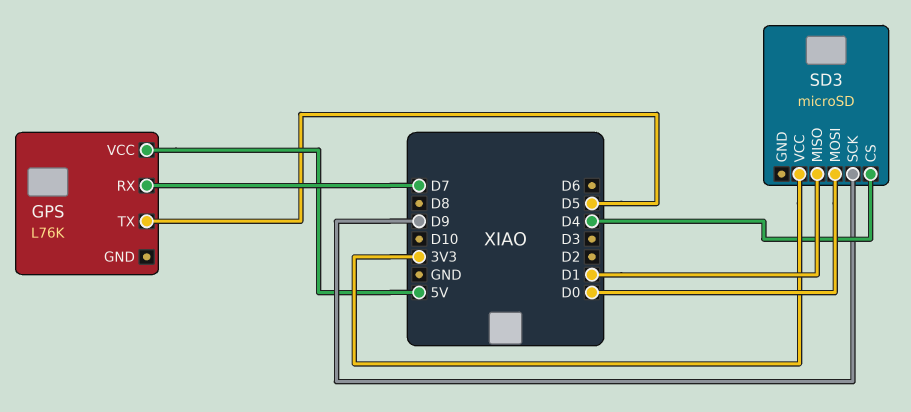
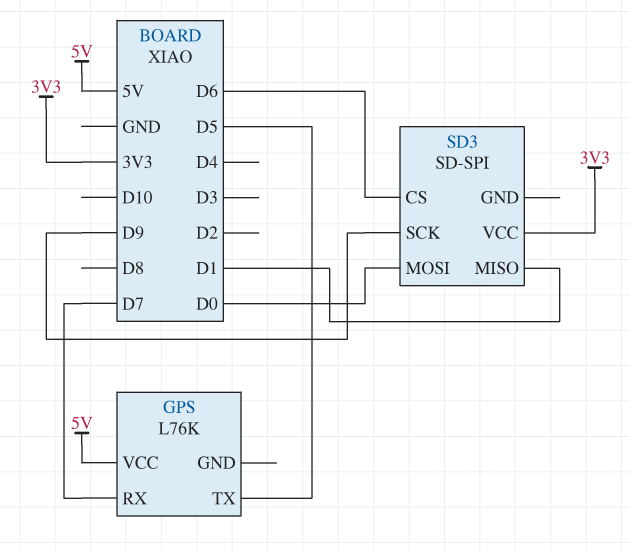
SD3: microSD -> SD-SPI
SD3 pin CS: D4 -> D6

